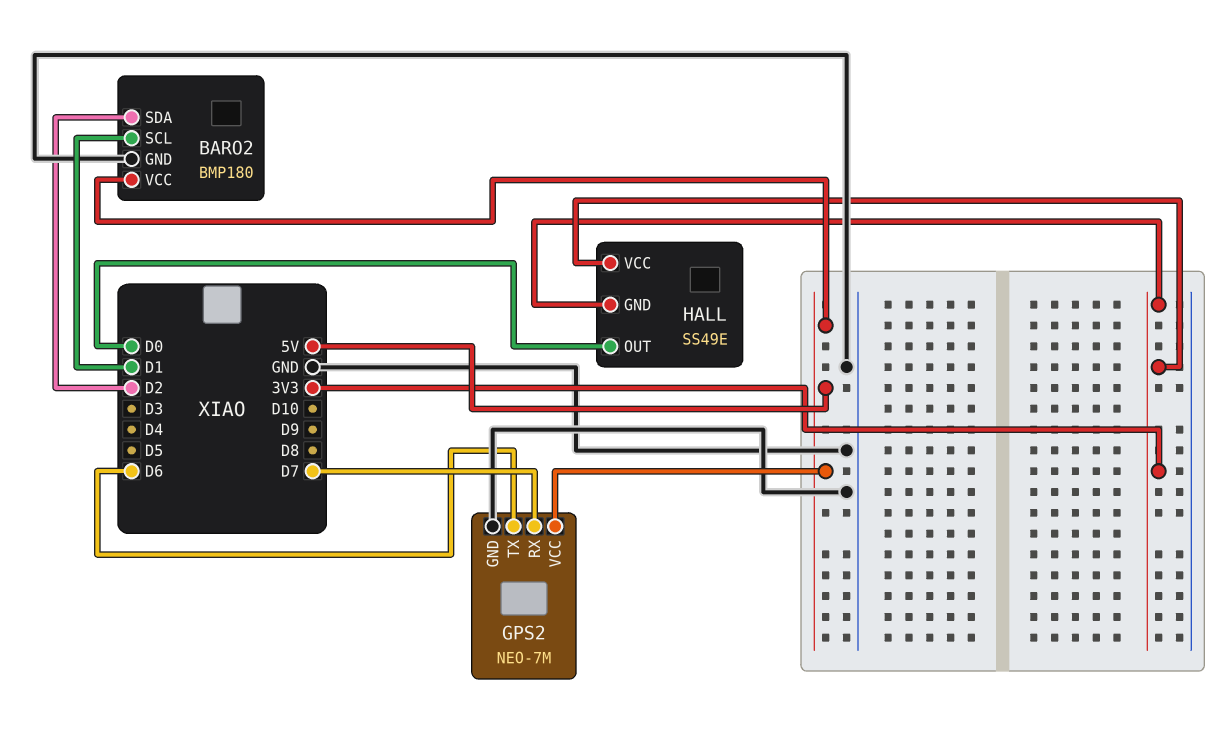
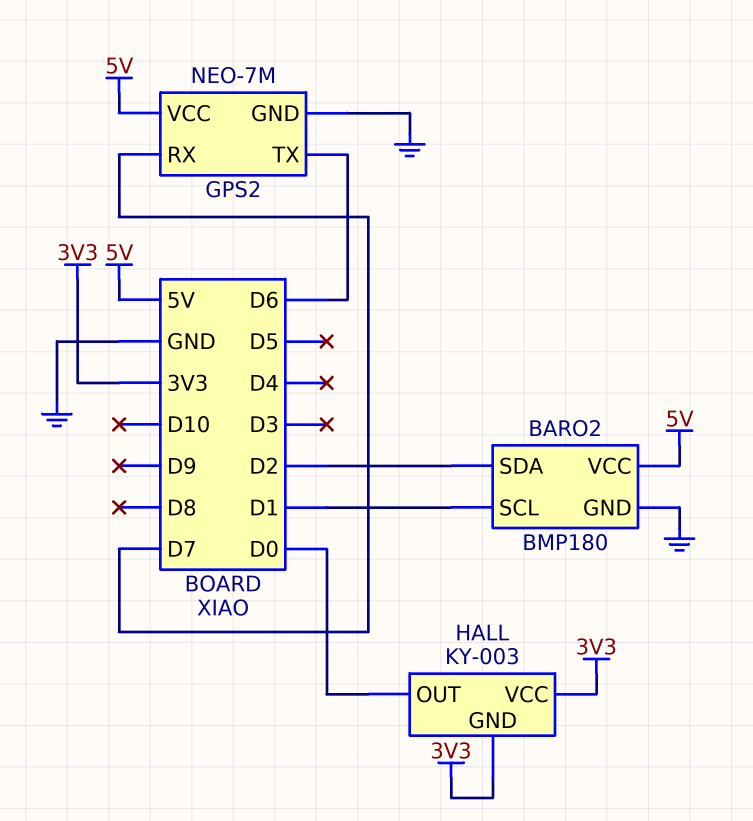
HALL: SS49E -> KY-003

